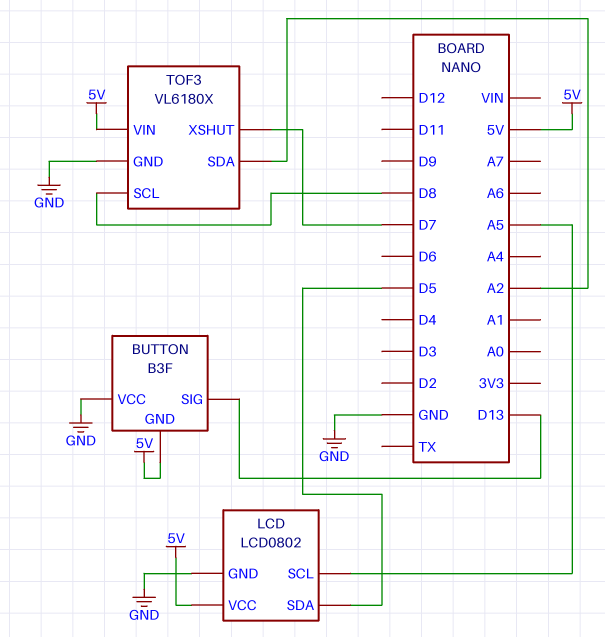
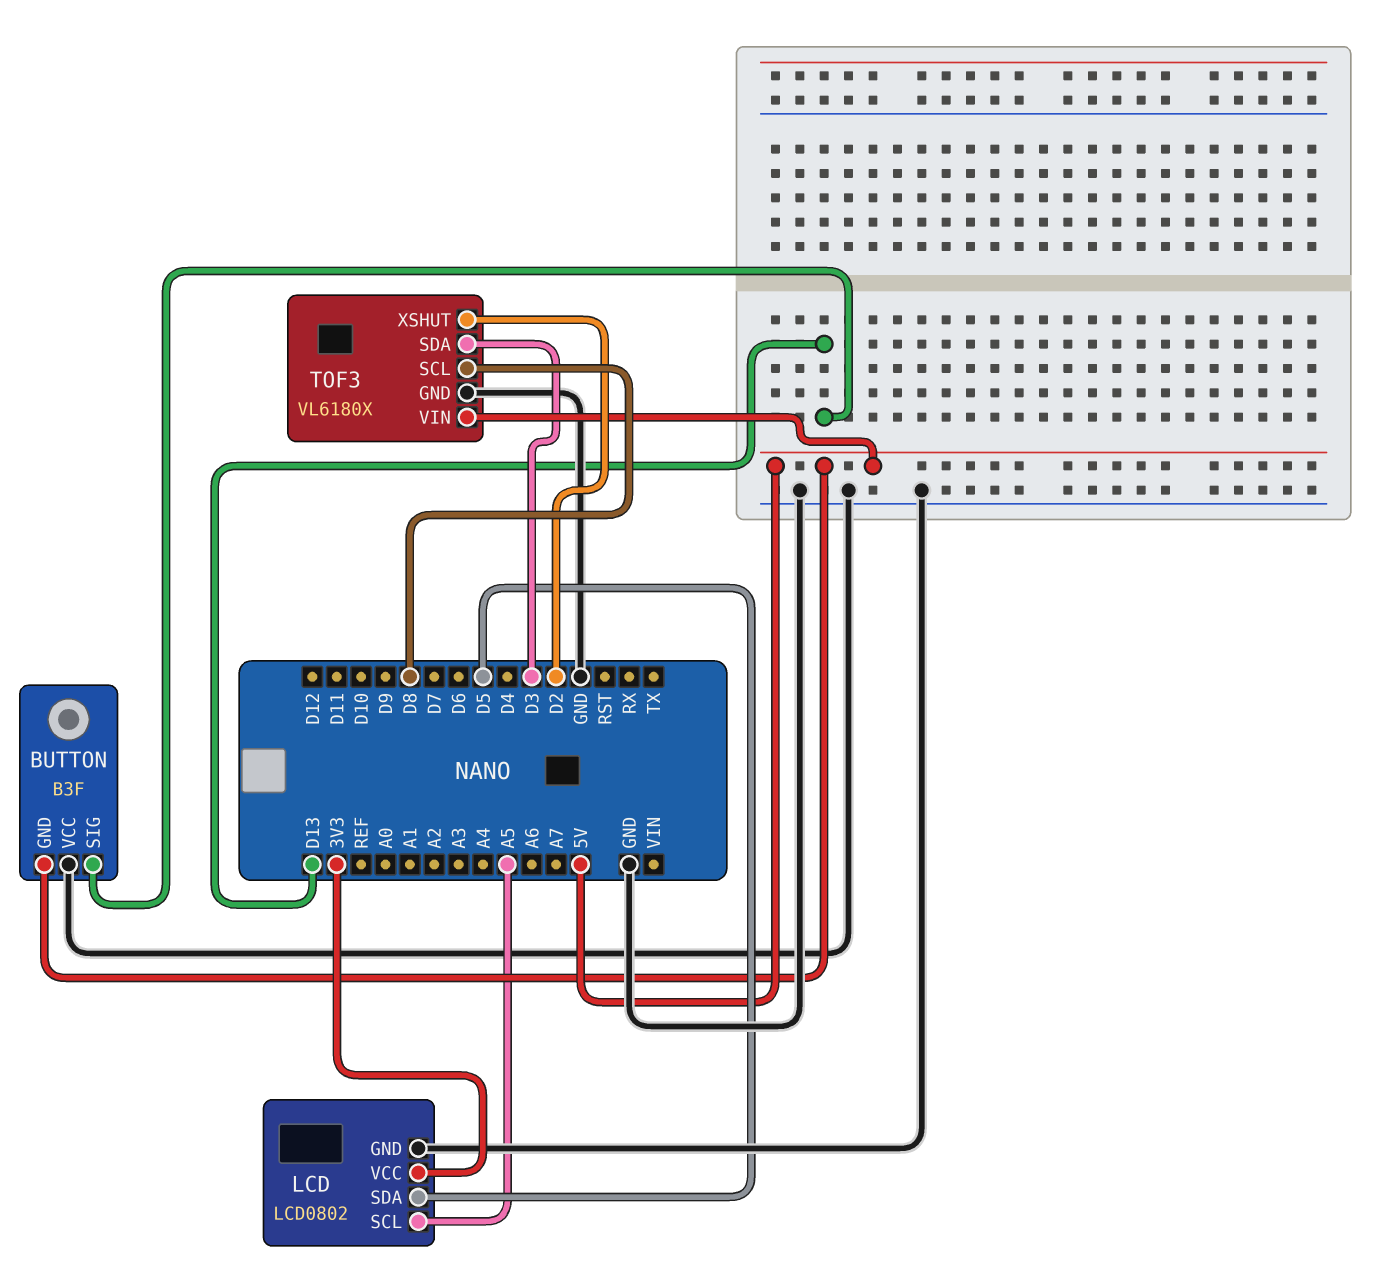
LCD pin VCC: 5V -> 3V3
TOF3 pin SDA: A2 -> D3
TOF3 pin XSHUT: D7 -> D2

